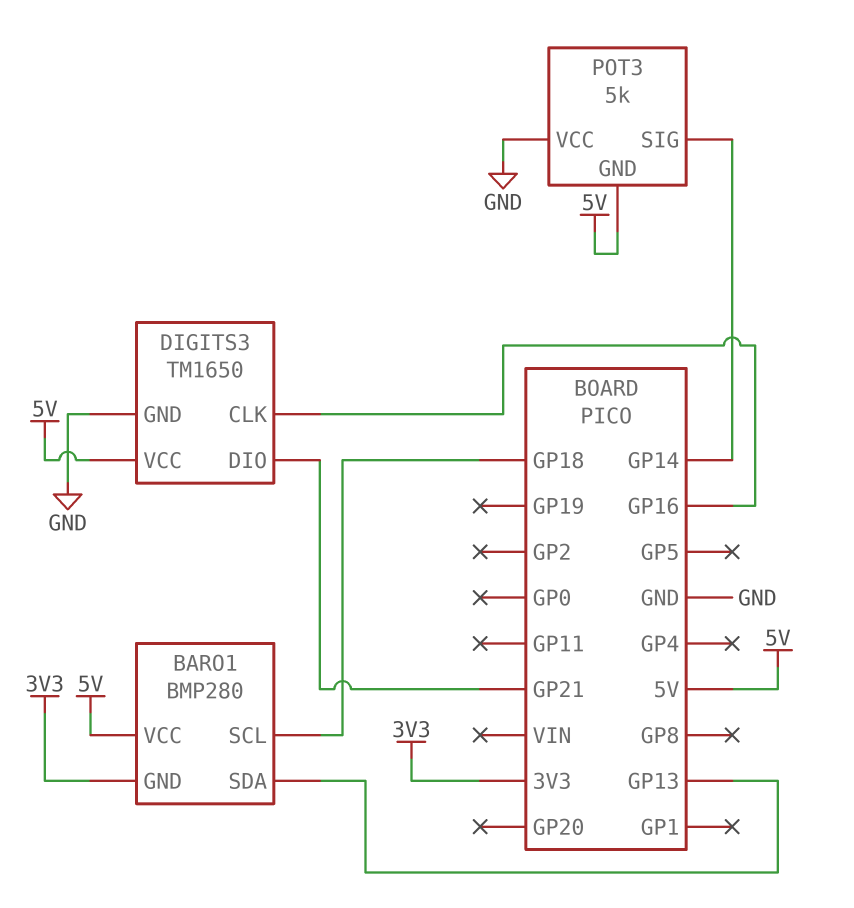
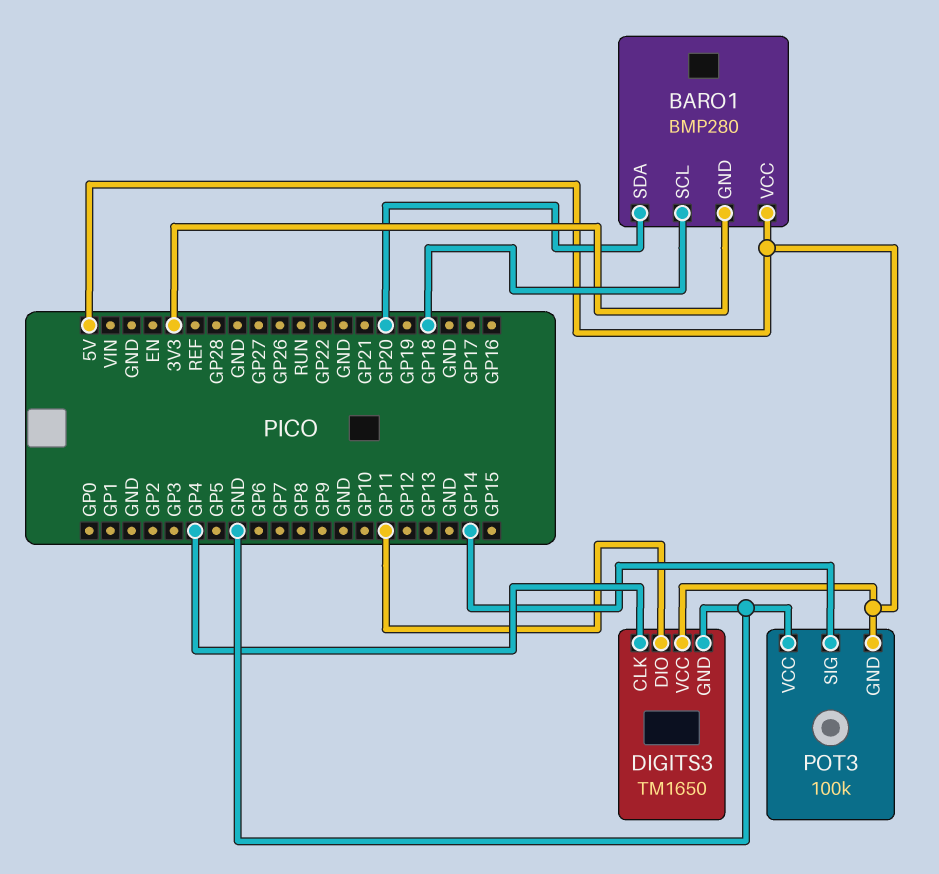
BARO1 pin SDA: GP13 -> GP20
DIGITS3 pin CLK: GP16 -> GP4
DIGITS3 pin DIO: GP21 -> GP11
POT3: 5k -> 100k

